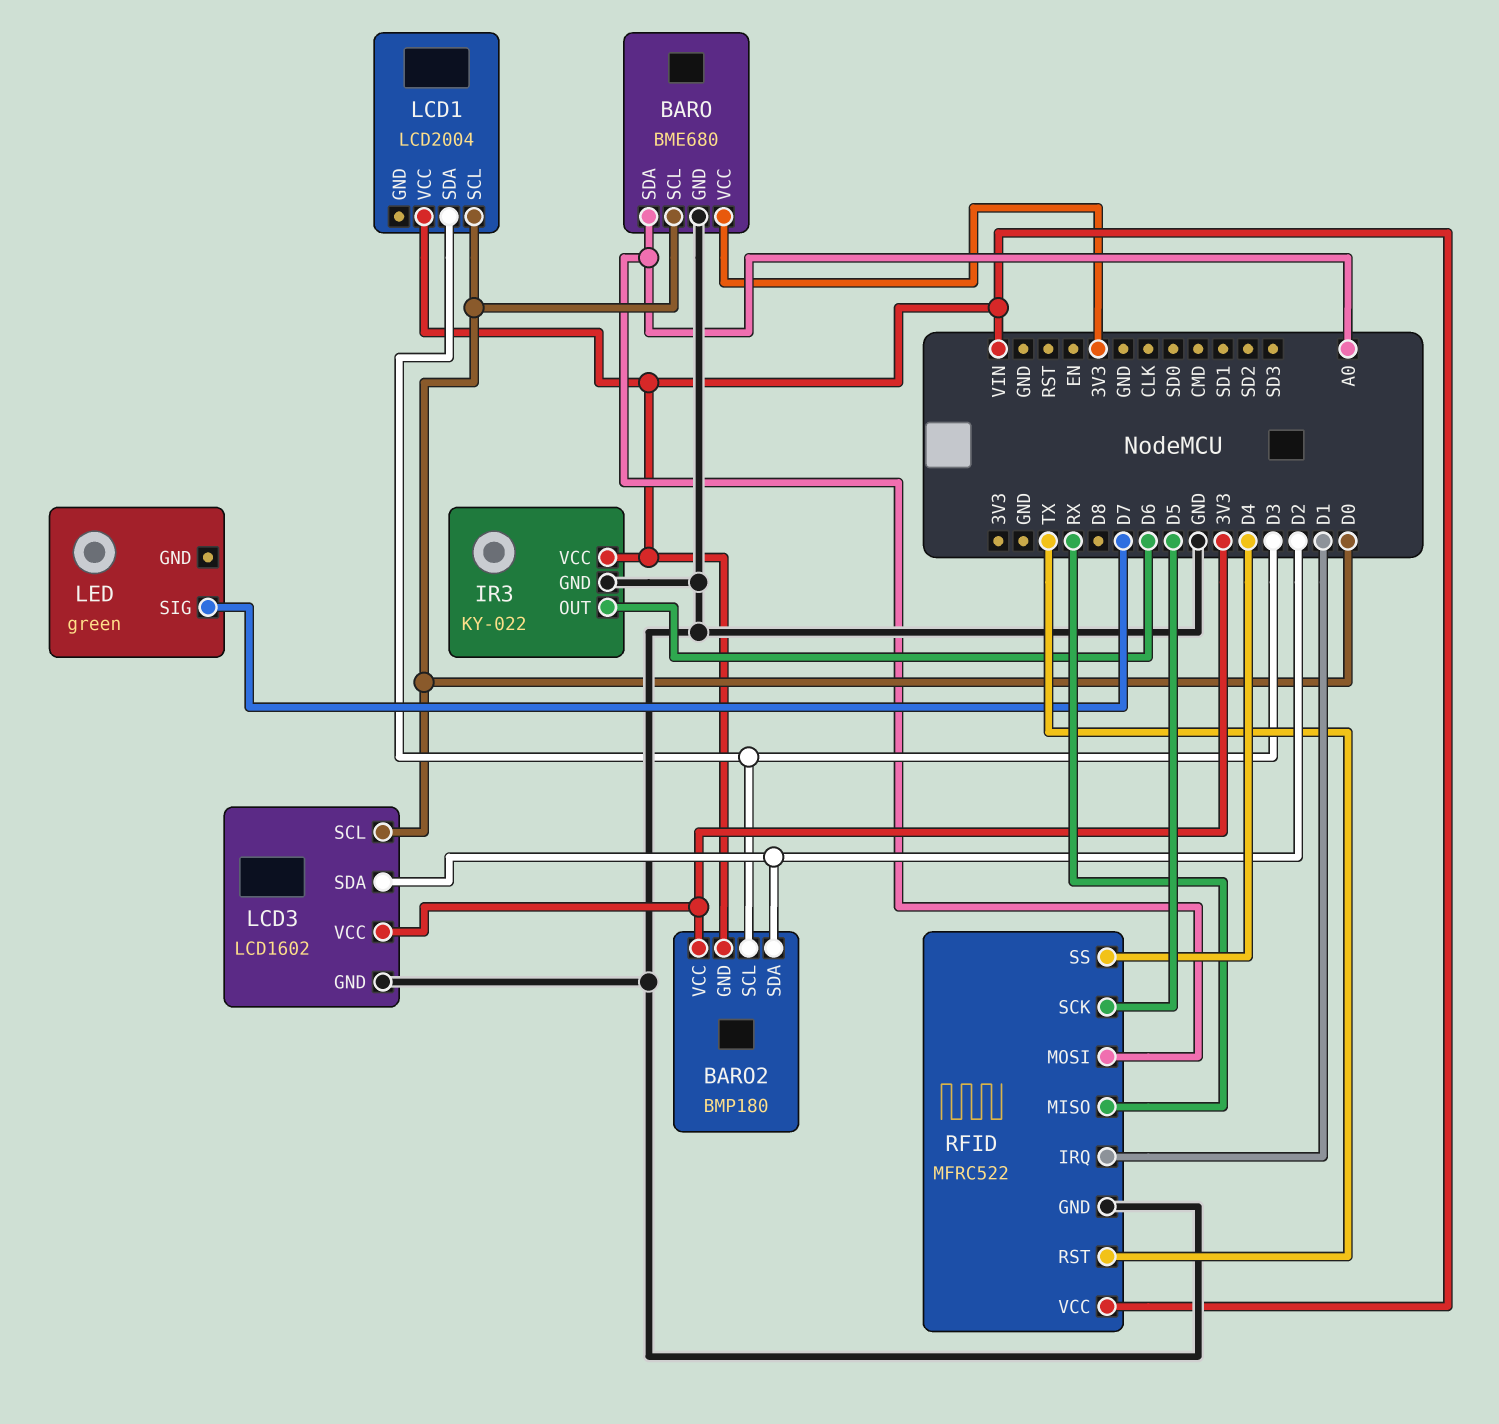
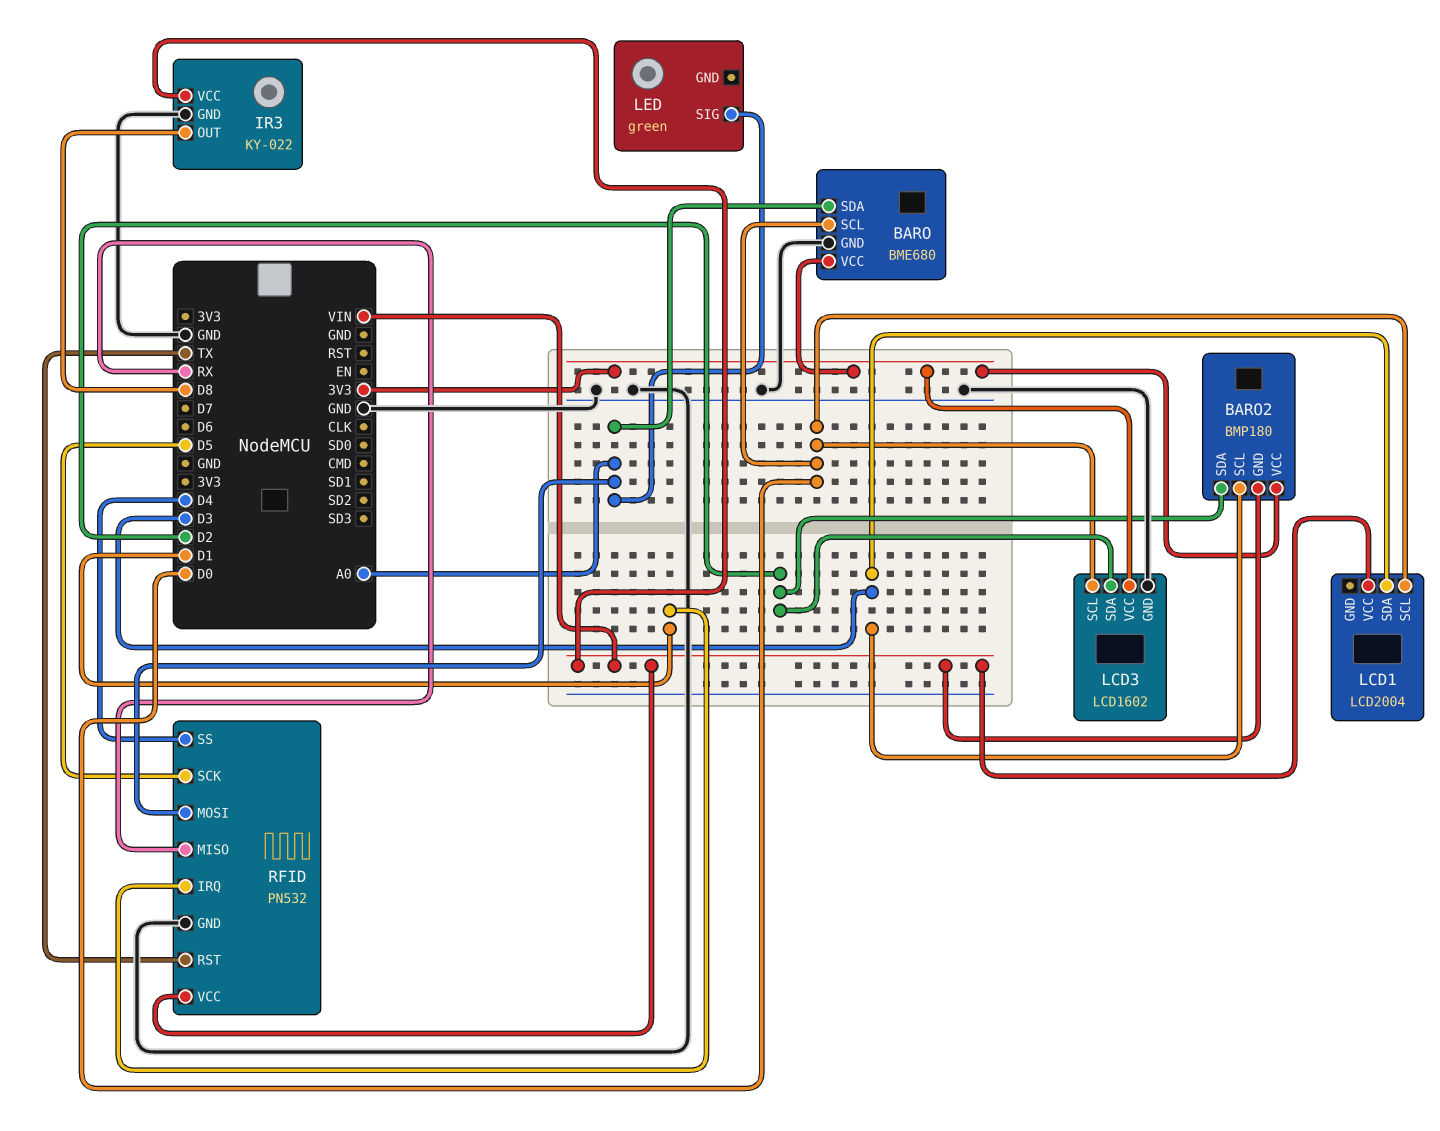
IR3 pin OUT: D6 -> D8
LED pin SIG: D7 -> A0
RFID: MFRC522 -> PN532

